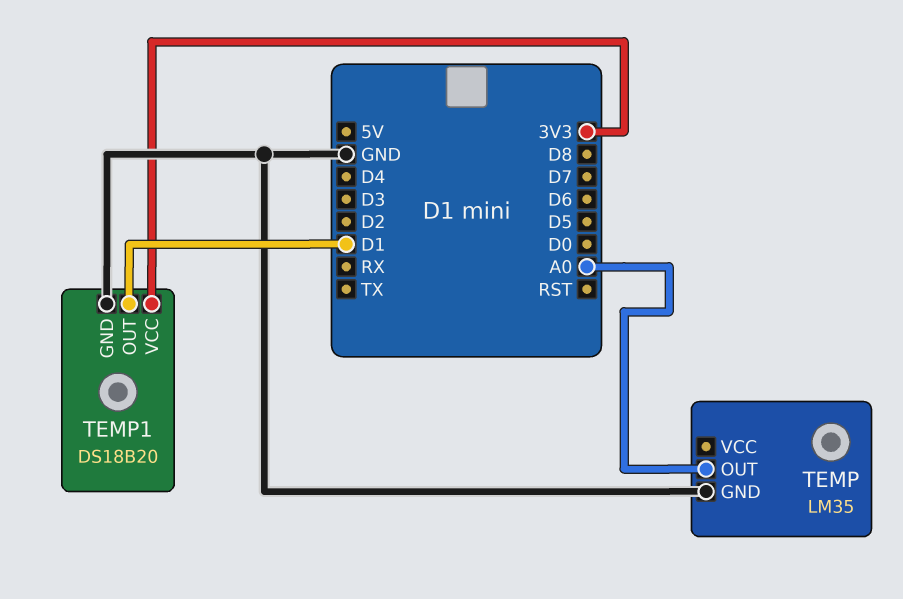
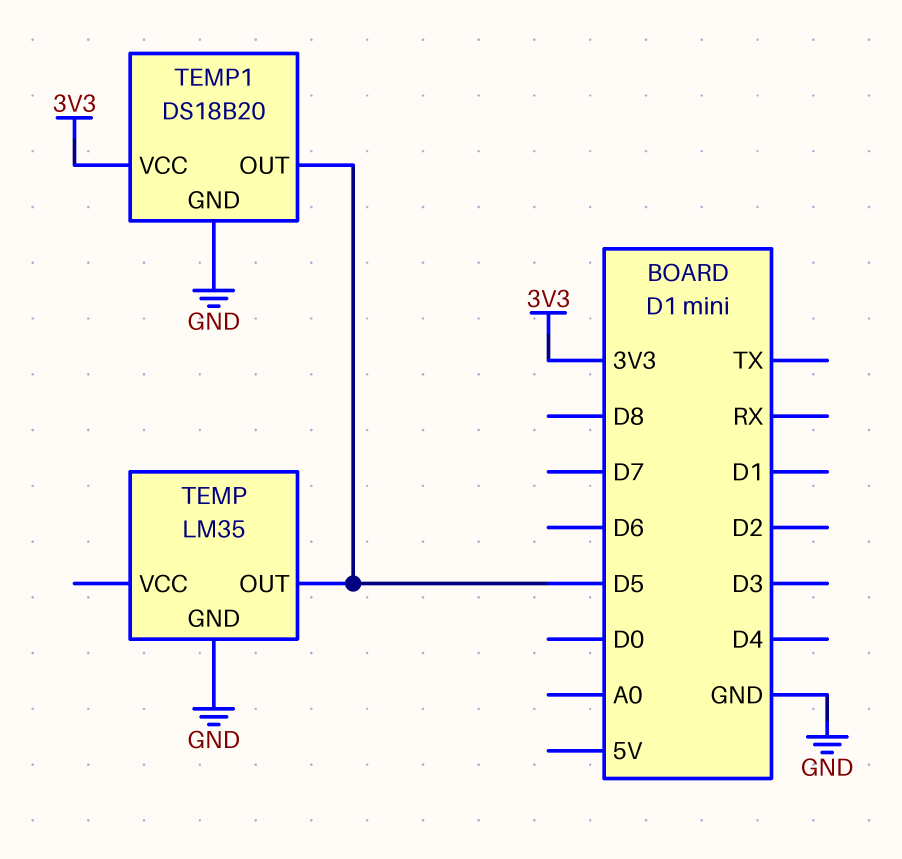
TEMP pin OUT: A0 -> D5
TEMP1 pin OUT: D1 -> D5

